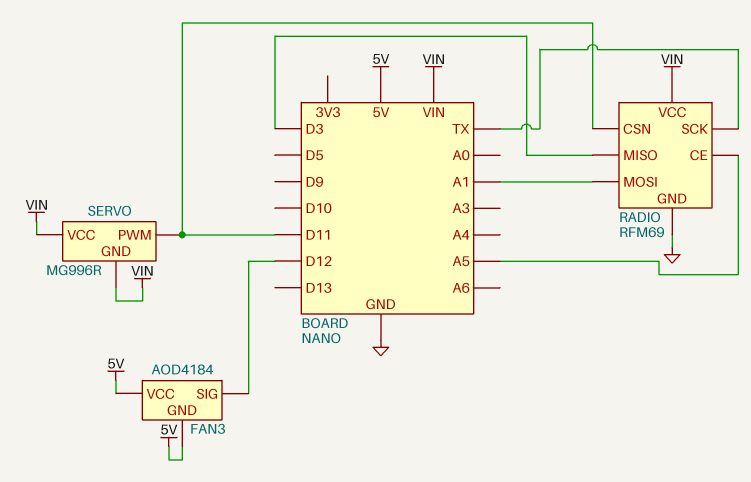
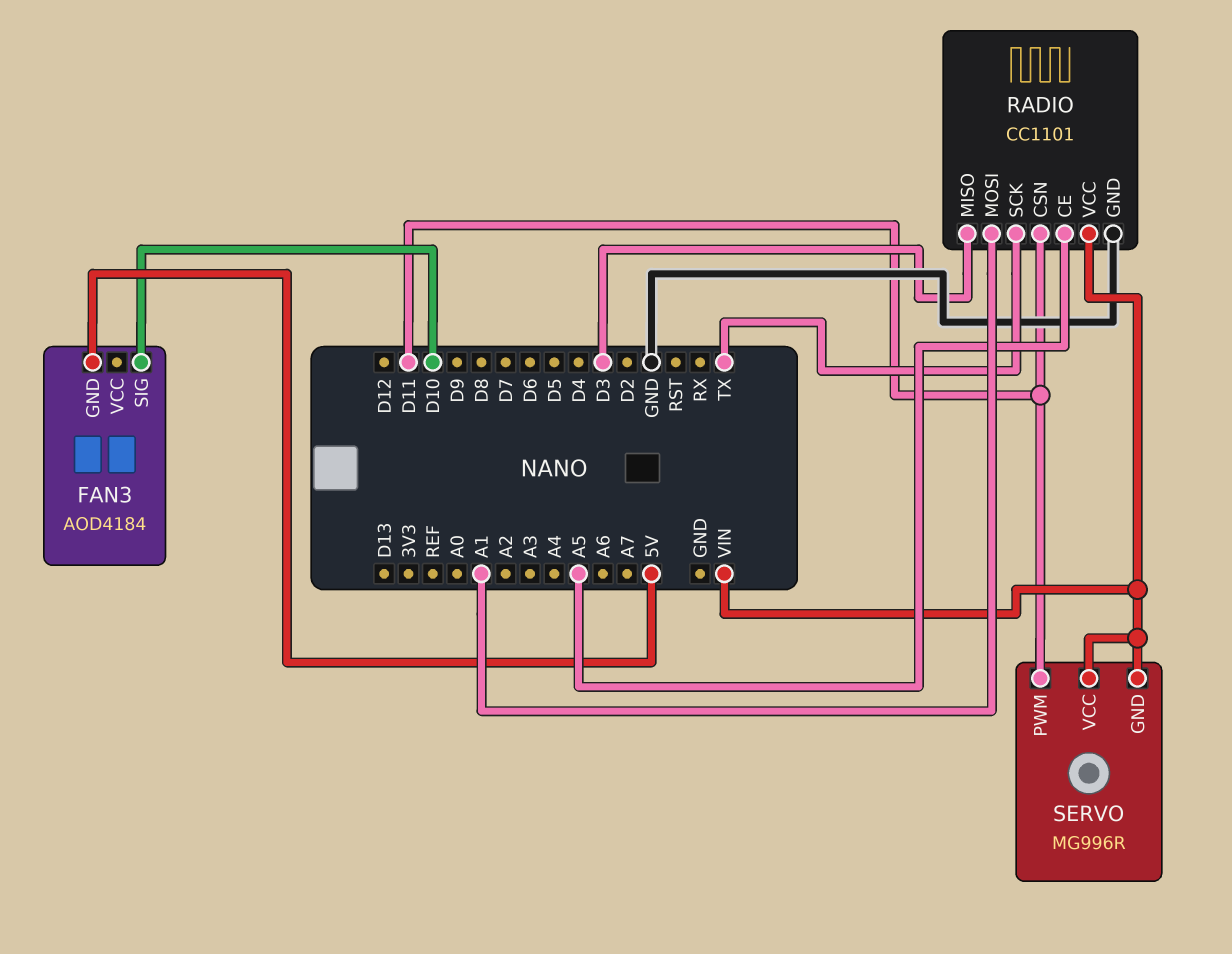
FAN3 pin SIG: D12 -> D10
FAN3 pin VCC: 5V -> none
RADIO: RFM69 -> CC1101

